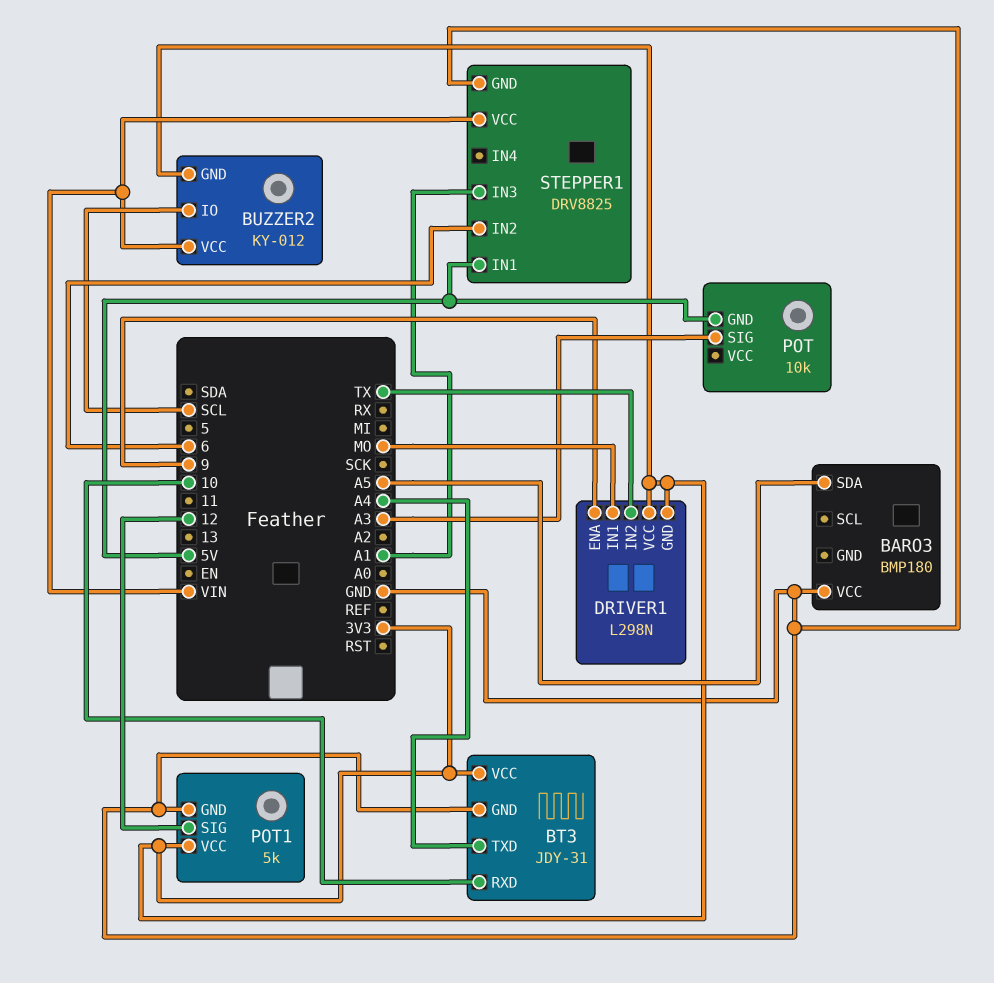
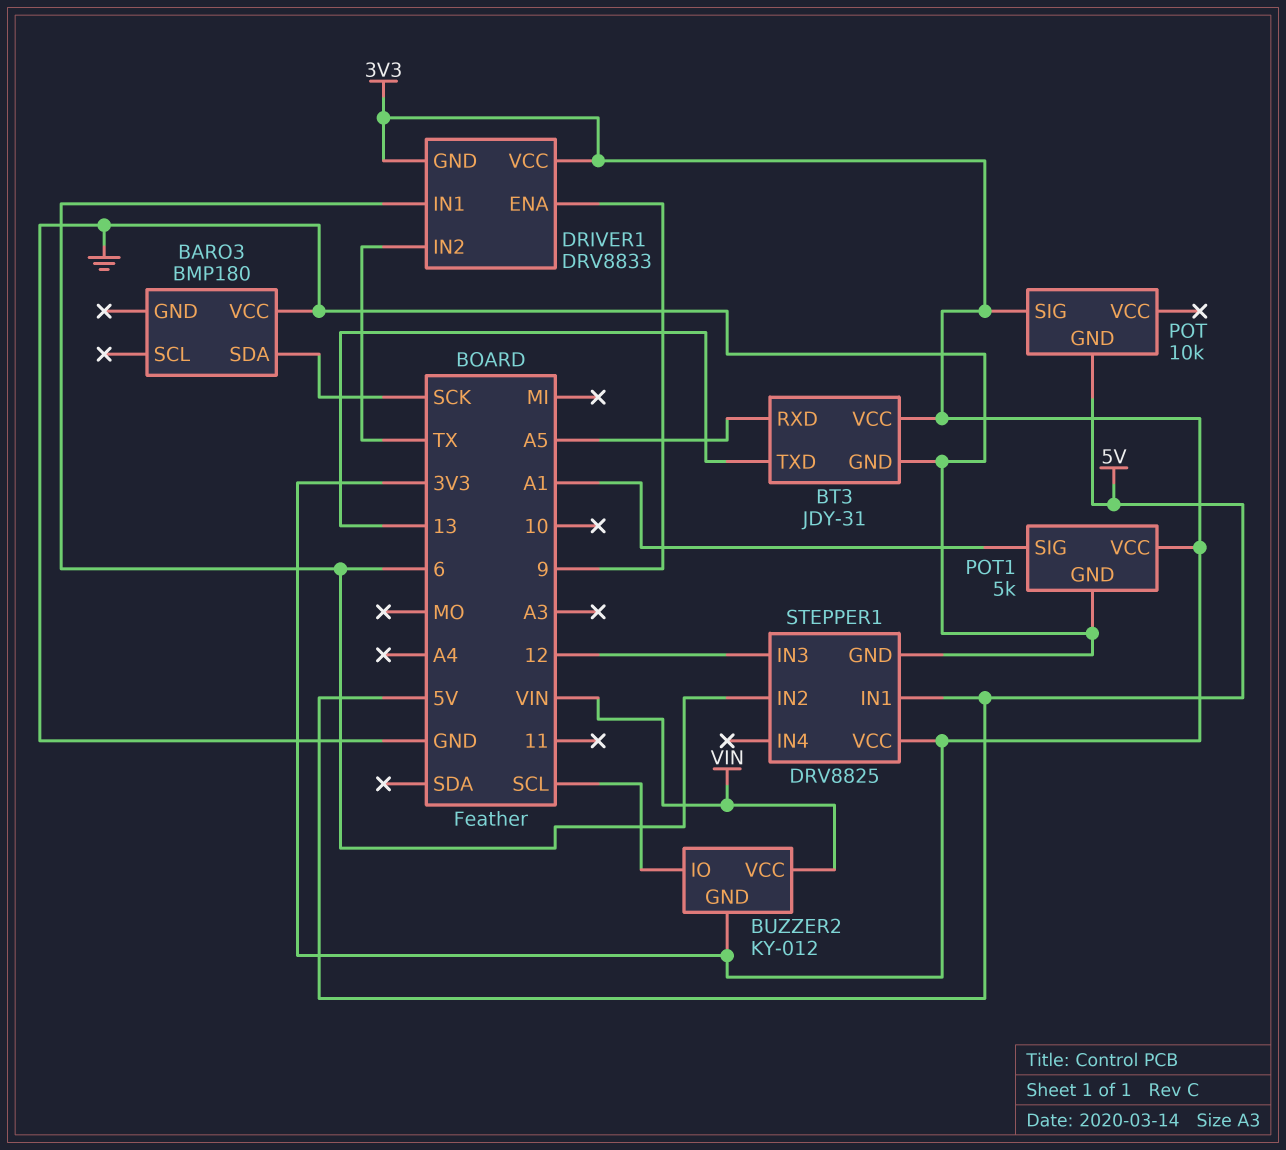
BARO3 pin SDA: A5 -> SCK
BT3 pin RXD: 10 -> A5
BT3 pin TXD: A4 -> 13
DRIVER1: L298N -> DRV8833
DRIVER1 pin IN1: MO -> 6
POT pin SIG: A3 -> 3V3
POT1 pin SIG: 12 -> A1
STEPPER1 pin IN3: A1 -> 12
STEPPER1 pin VCC: VIN -> 3V3

